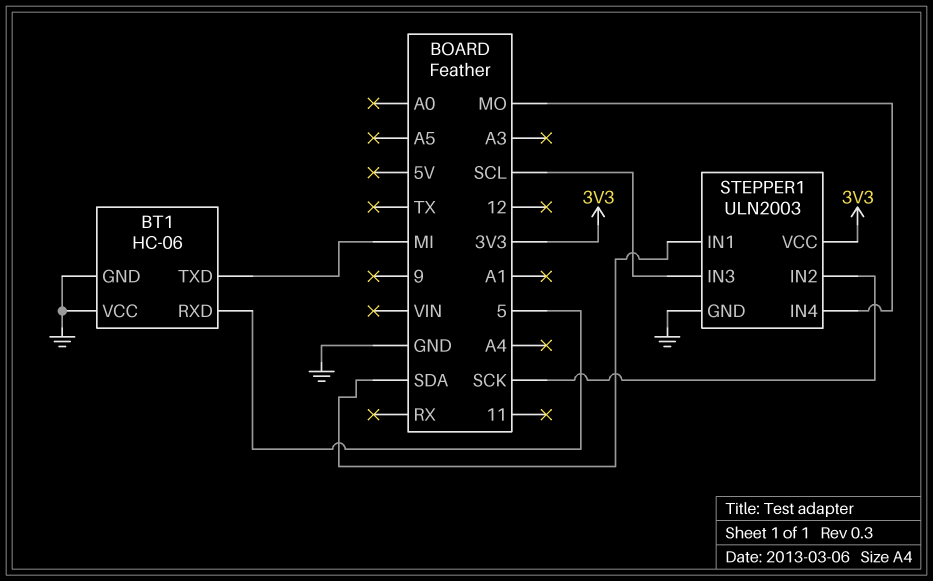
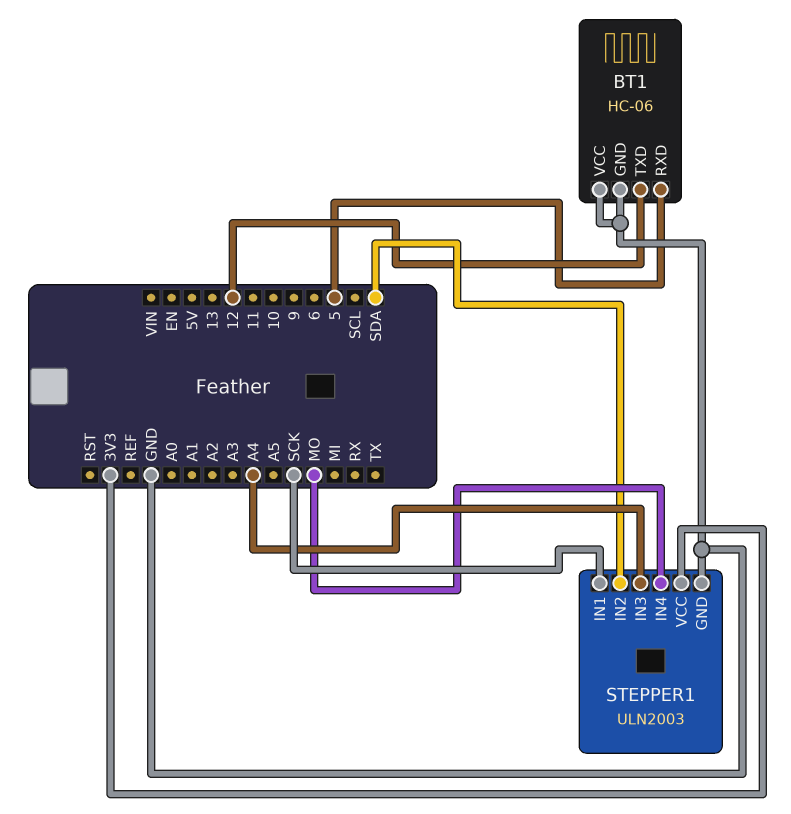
BT1 pin TXD: MI -> 12
STEPPER1 pin IN1: SDA -> SCK
STEPPER1 pin IN2: SCK -> SDA
STEPPER1 pin IN3: SCL -> A4

